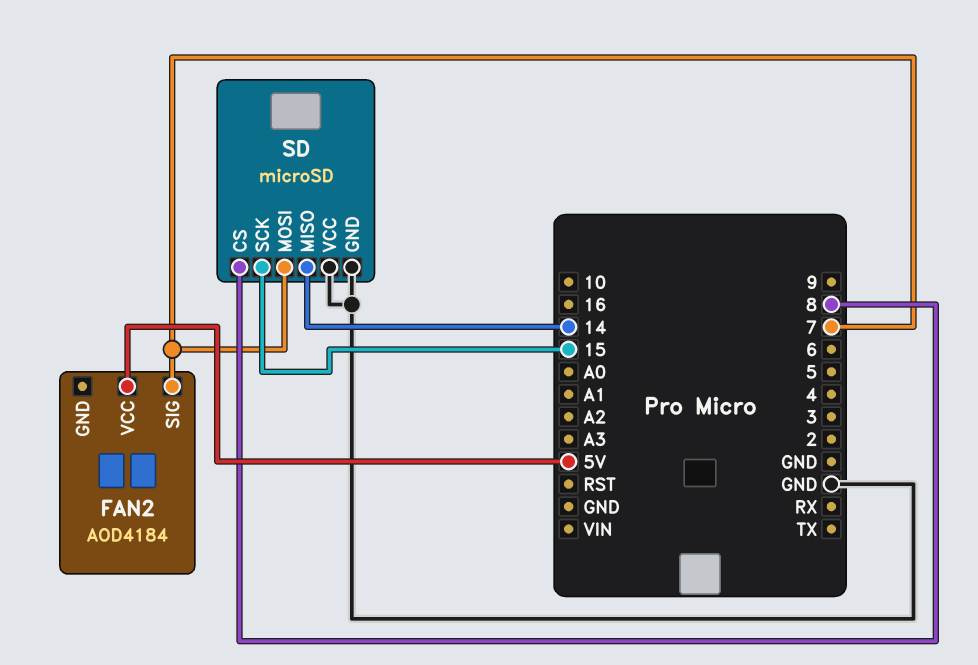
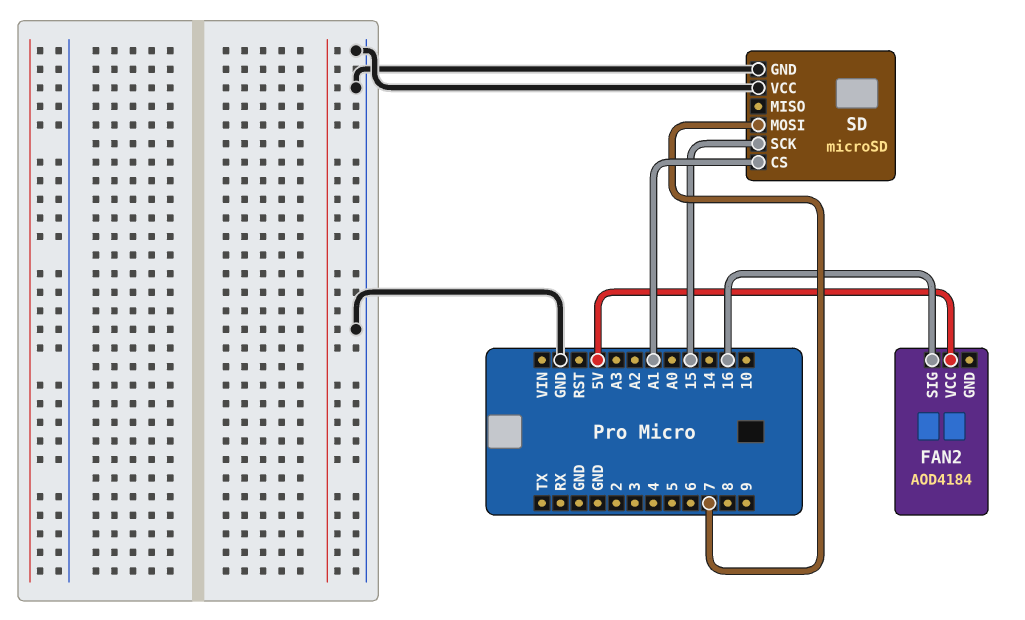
FAN2 pin SIG: 7 -> 16
SD pin CS: 8 -> A1
SD pin MISO: 14 -> none

